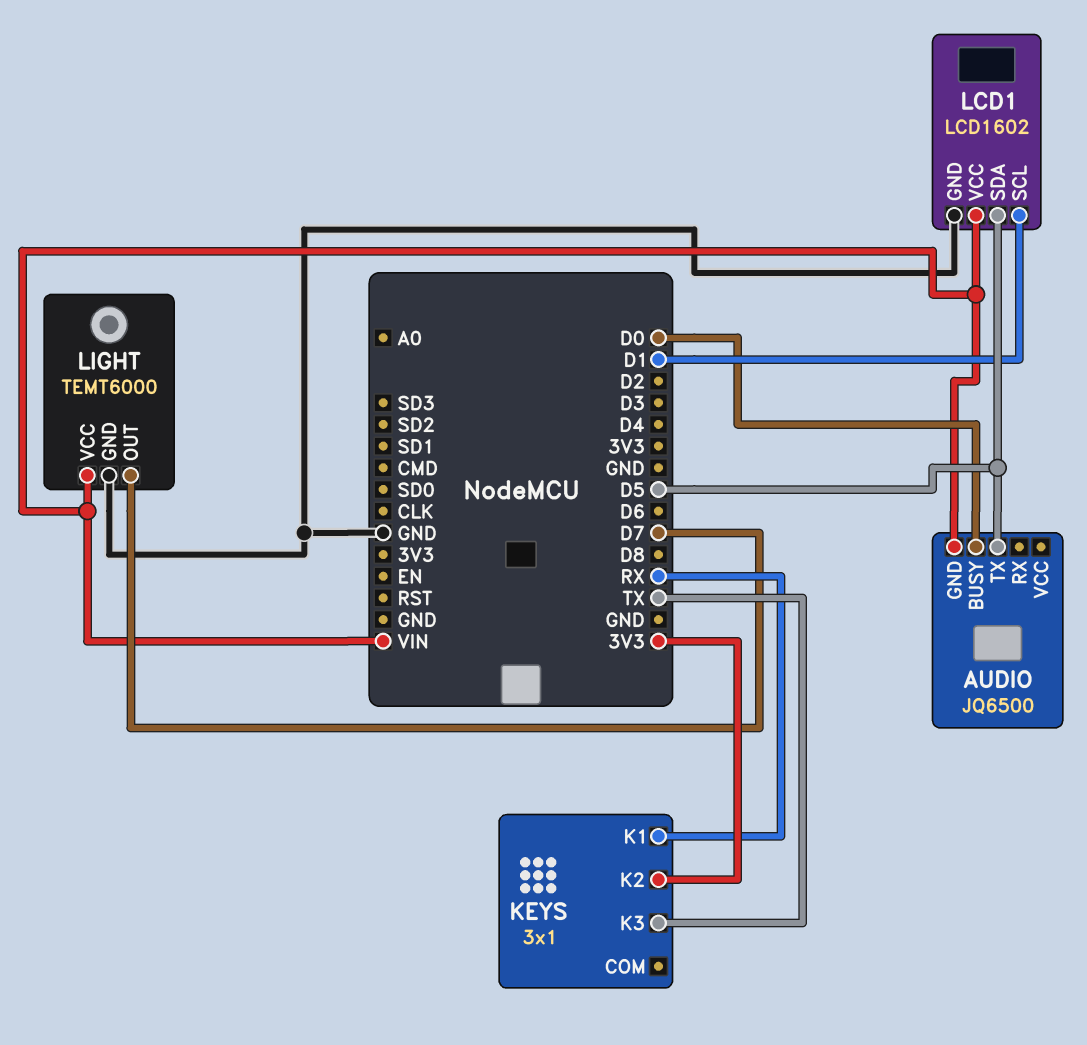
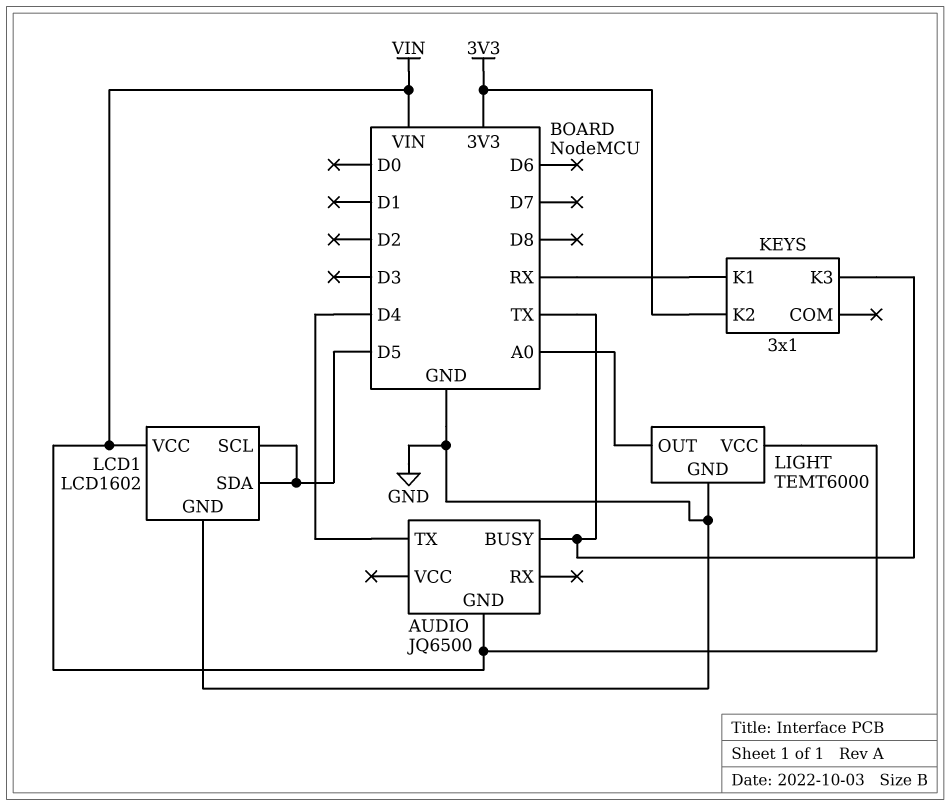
AUDIO pin BUSY: D0 -> TX
AUDIO pin TX: D5 -> D4
LCD1 pin SCL: D1 -> D5
LIGHT pin OUT: D7 -> A0

